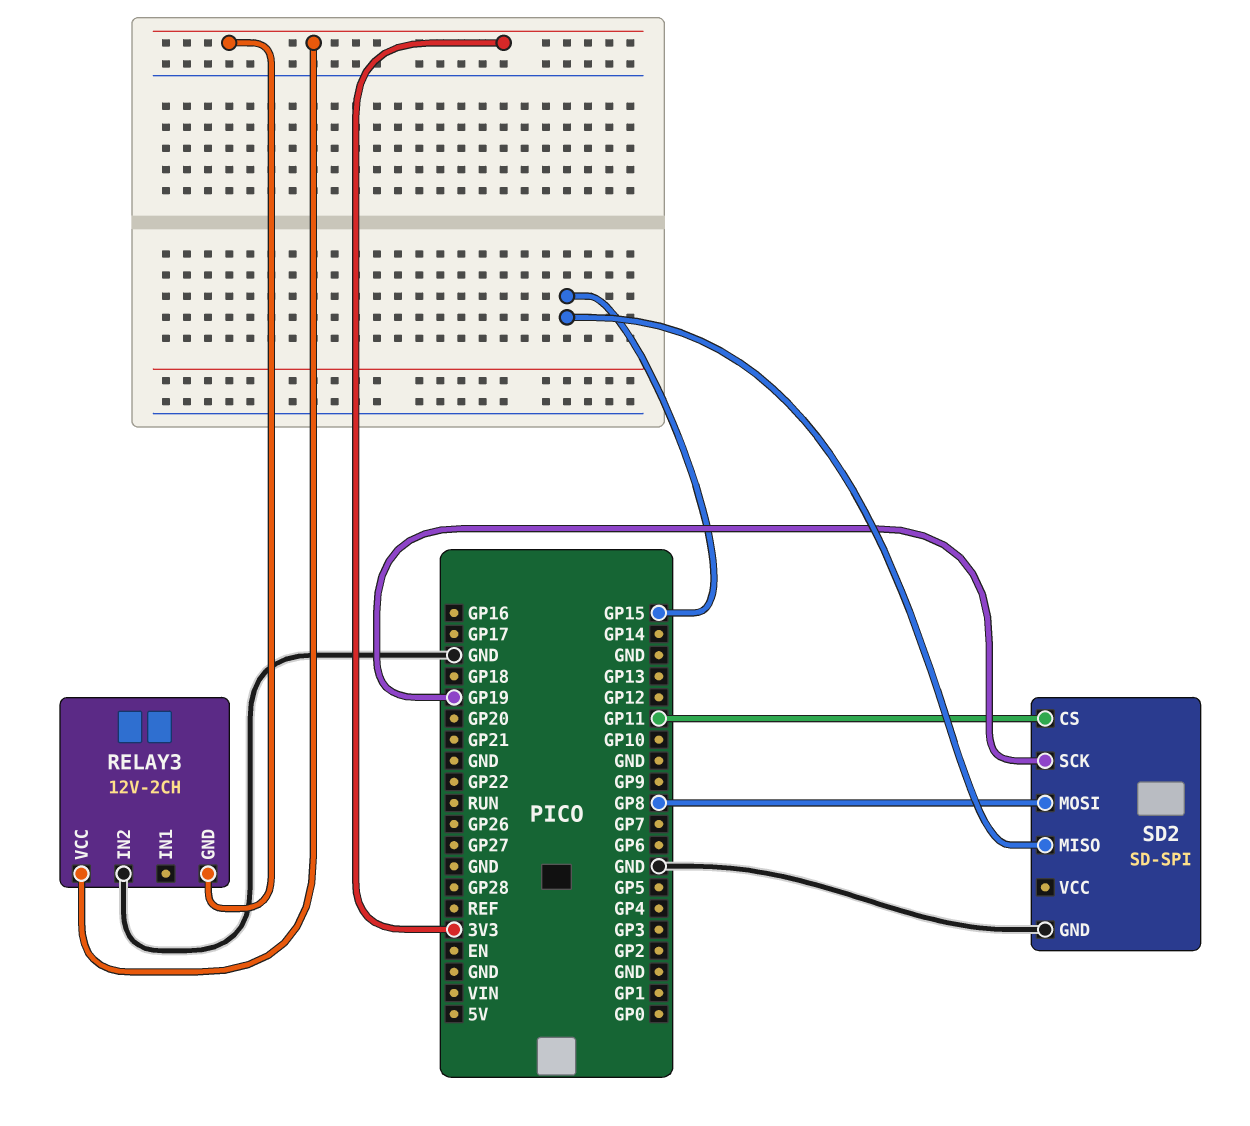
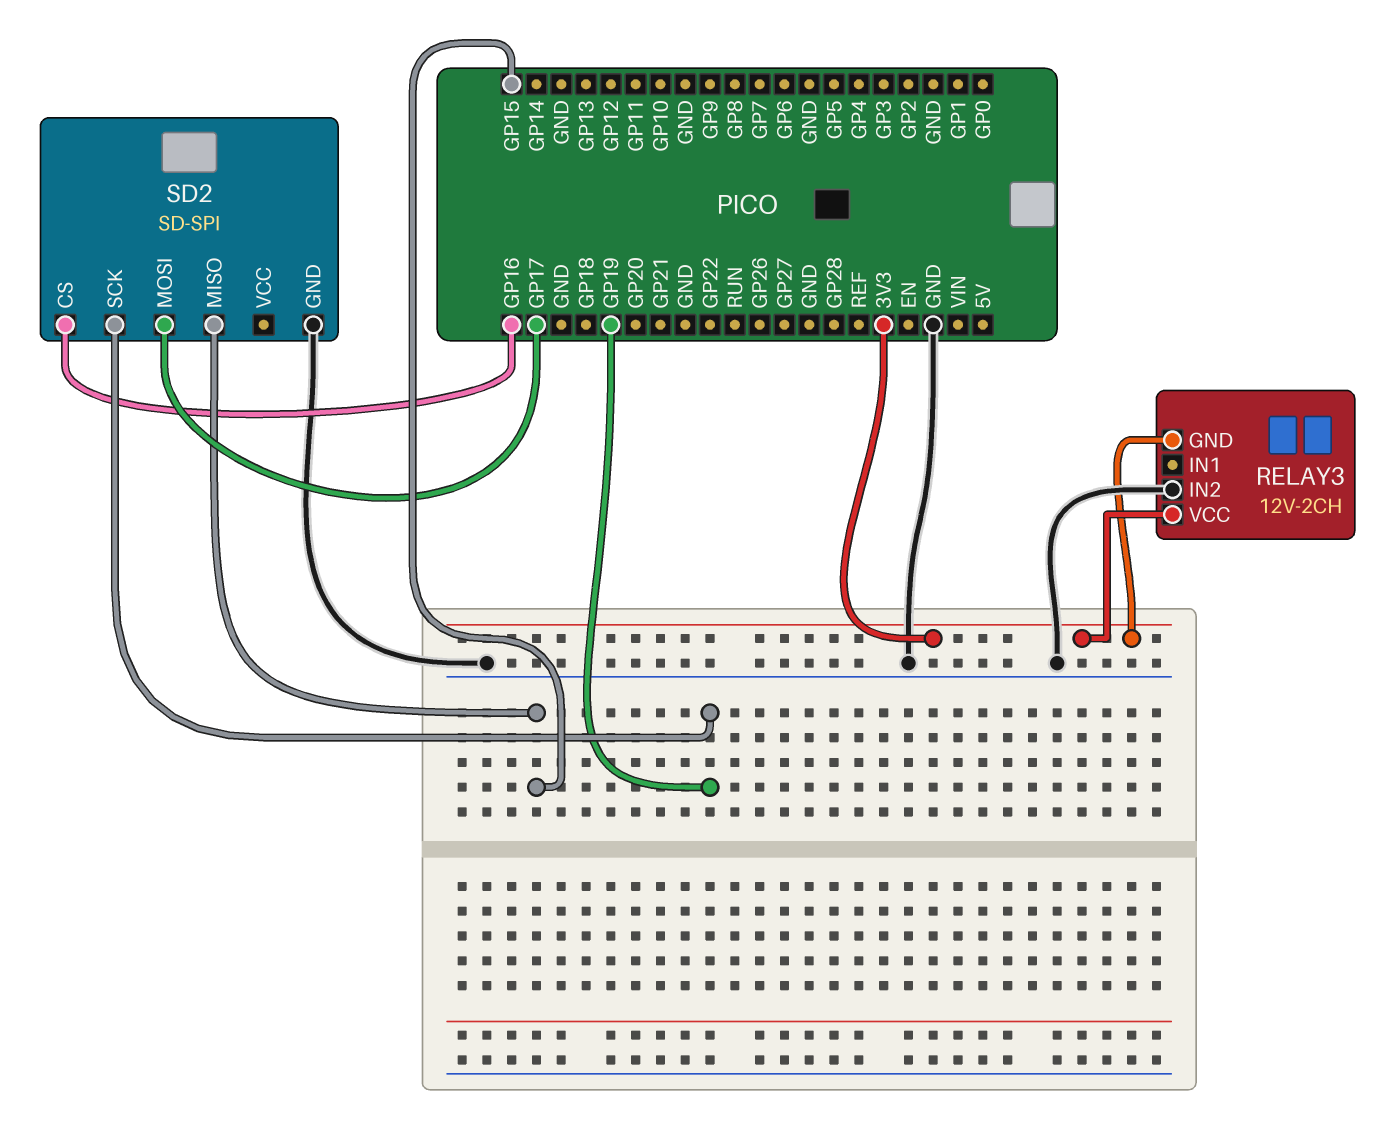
SD2 pin CS: GP11 -> GP16
SD2 pin MOSI: GP8 -> GP17

